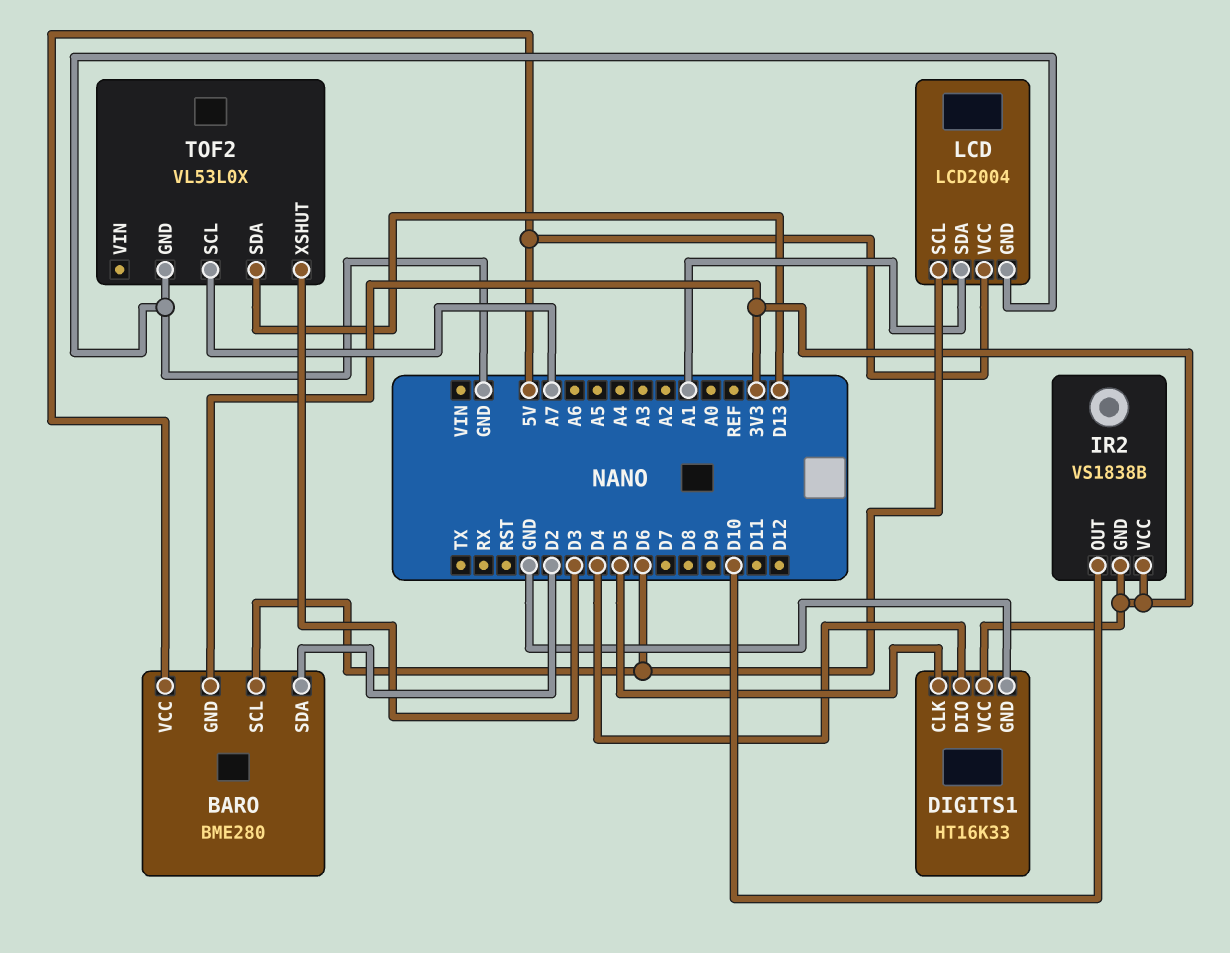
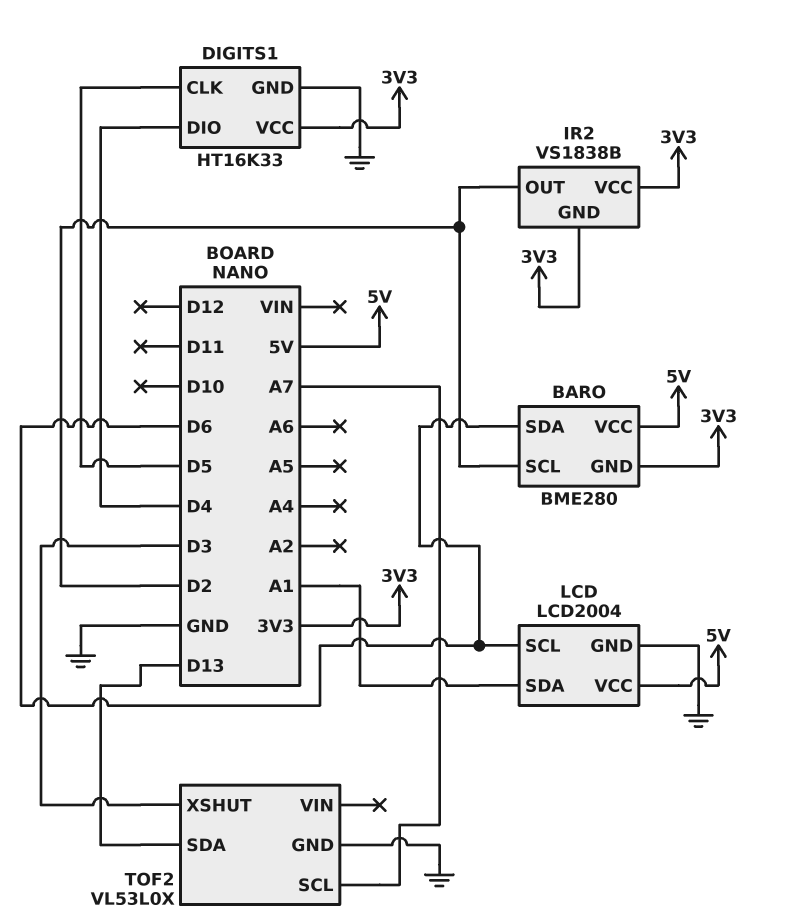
BARO pin SCL: D6 -> D2
BARO pin SDA: D2 -> D6
IR2 pin OUT: D10 -> D2

